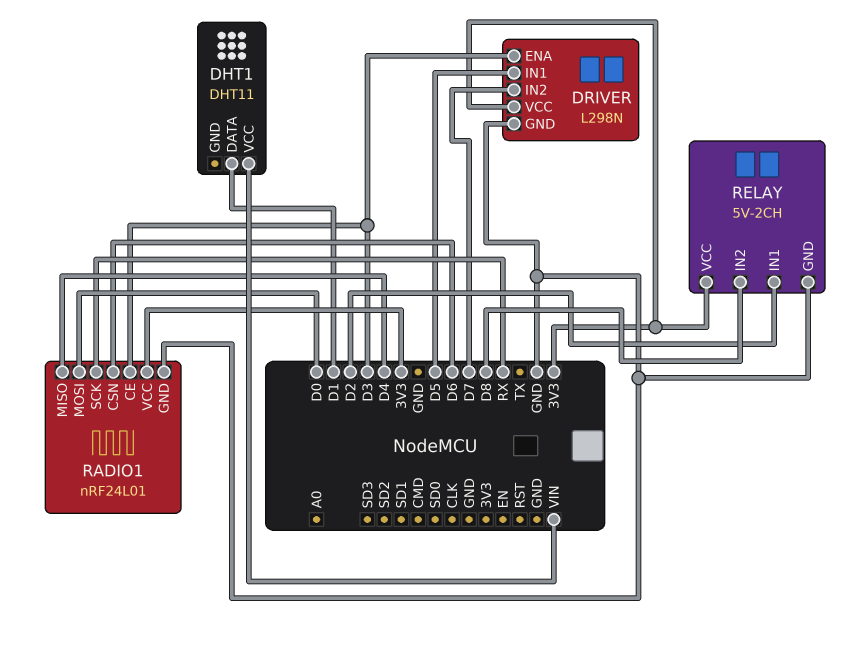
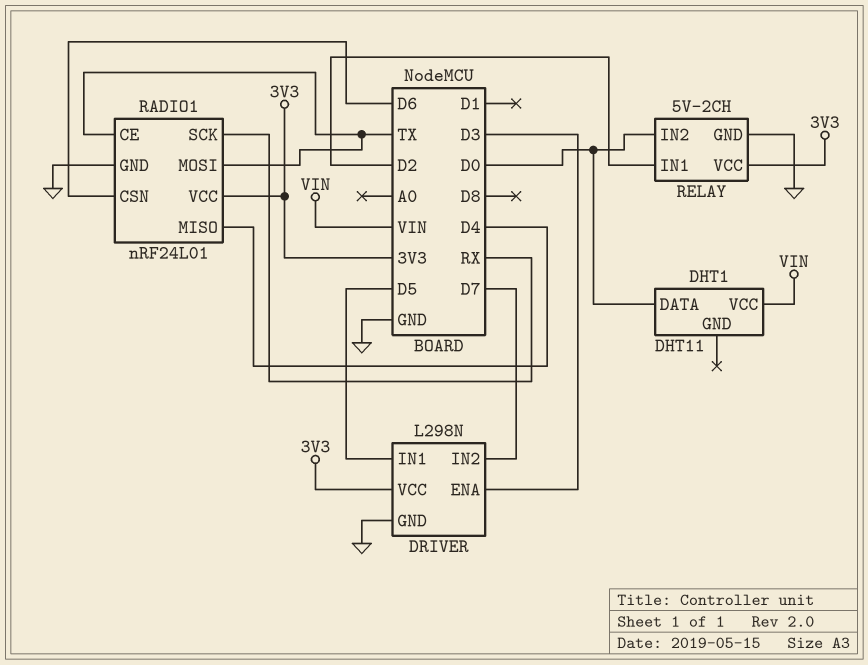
DHT1 pin DATA: D1 -> D0
RADIO1 pin CE: D3 -> TX
RADIO1 pin MOSI: D0 -> TX
RELAY pin IN2: D8 -> D0

